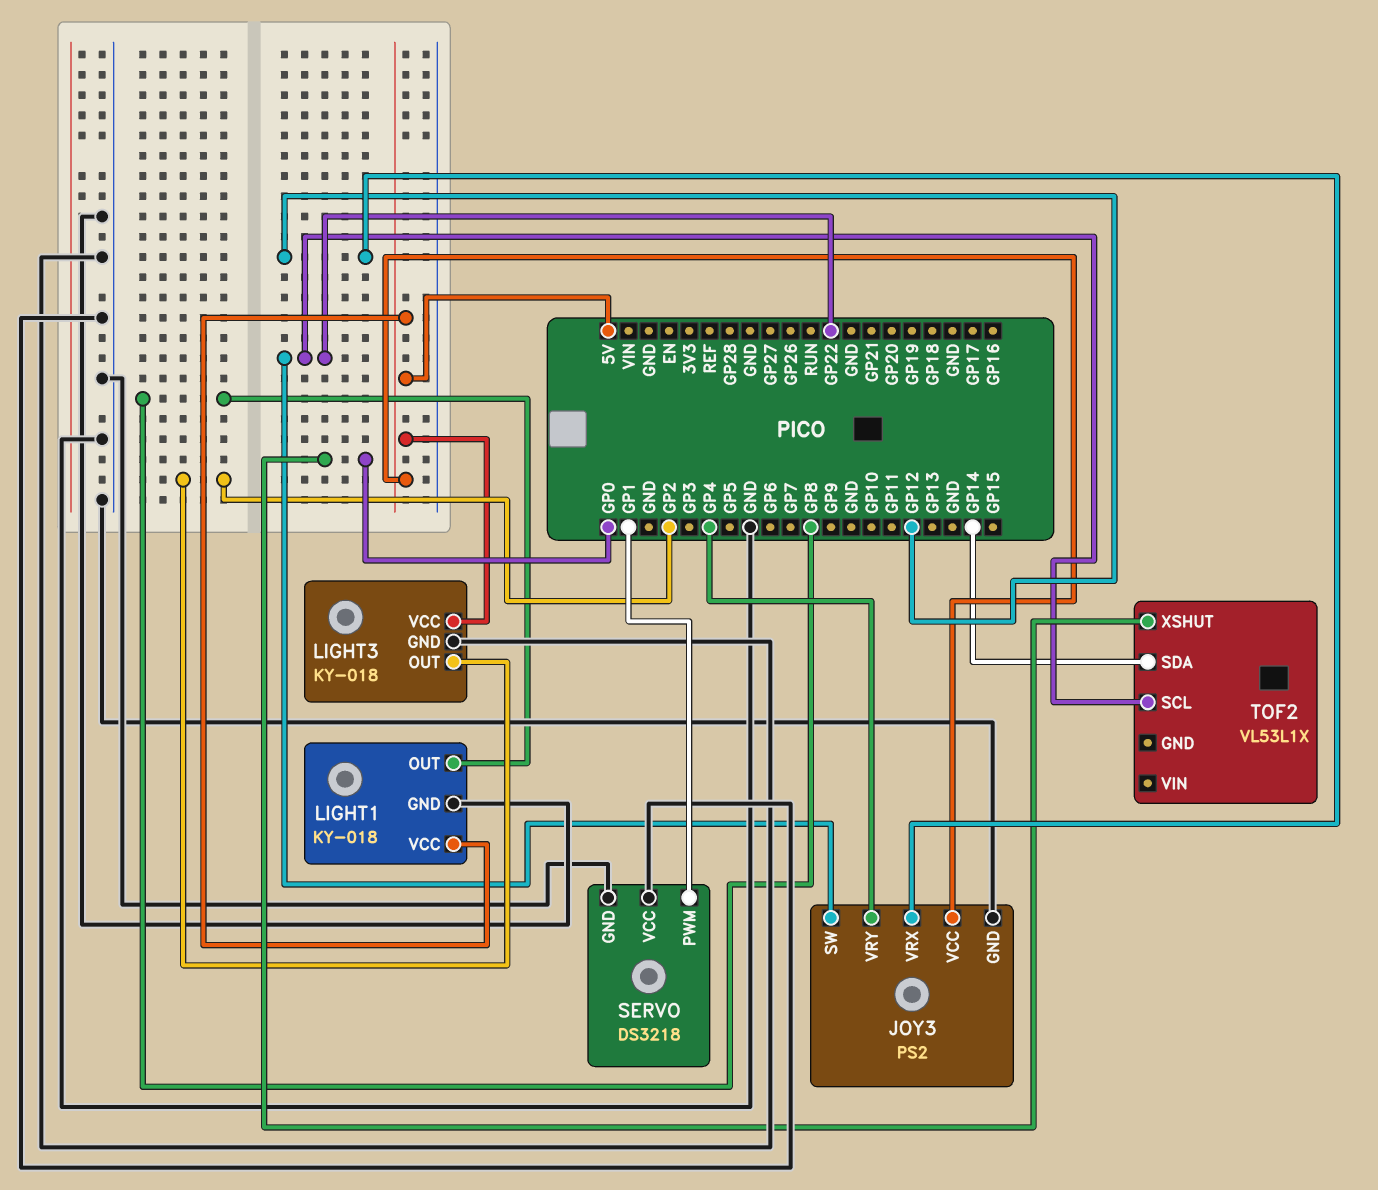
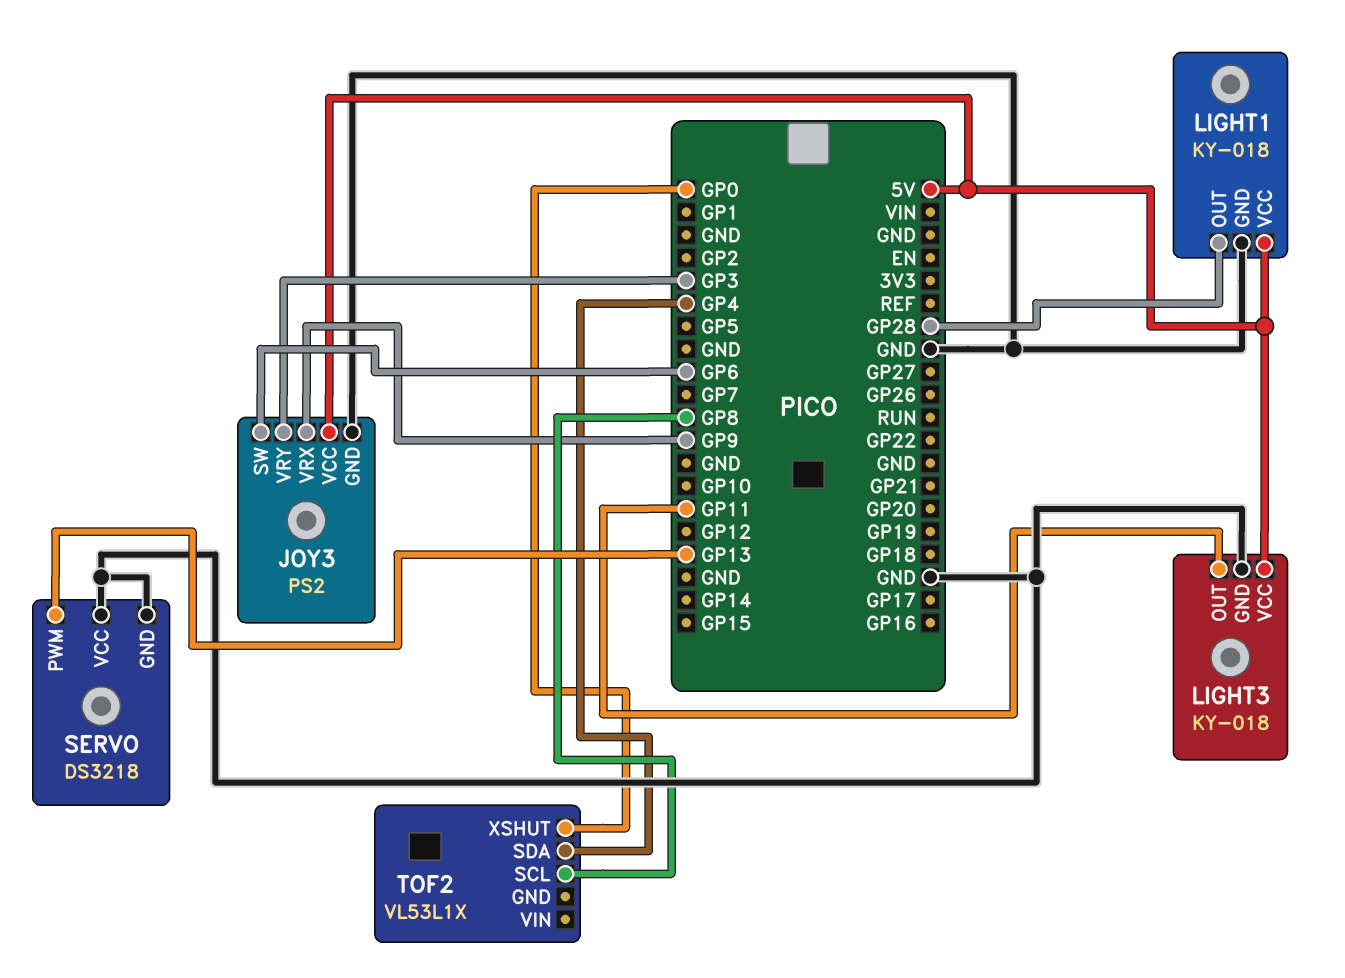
JOY3 pin SW: GP22 -> GP6
JOY3 pin VRX: GP12 -> GP9
JOY3 pin VRY: GP4 -> GP3
LIGHT1 pin OUT: GP8 -> GP28
LIGHT3 pin OUT: GP2 -> GP11
SERVO pin PWM: GP1 -> GP13
TOF2 pin SCL: GP22 -> GP8
TOF2 pin SDA: GP14 -> GP4

